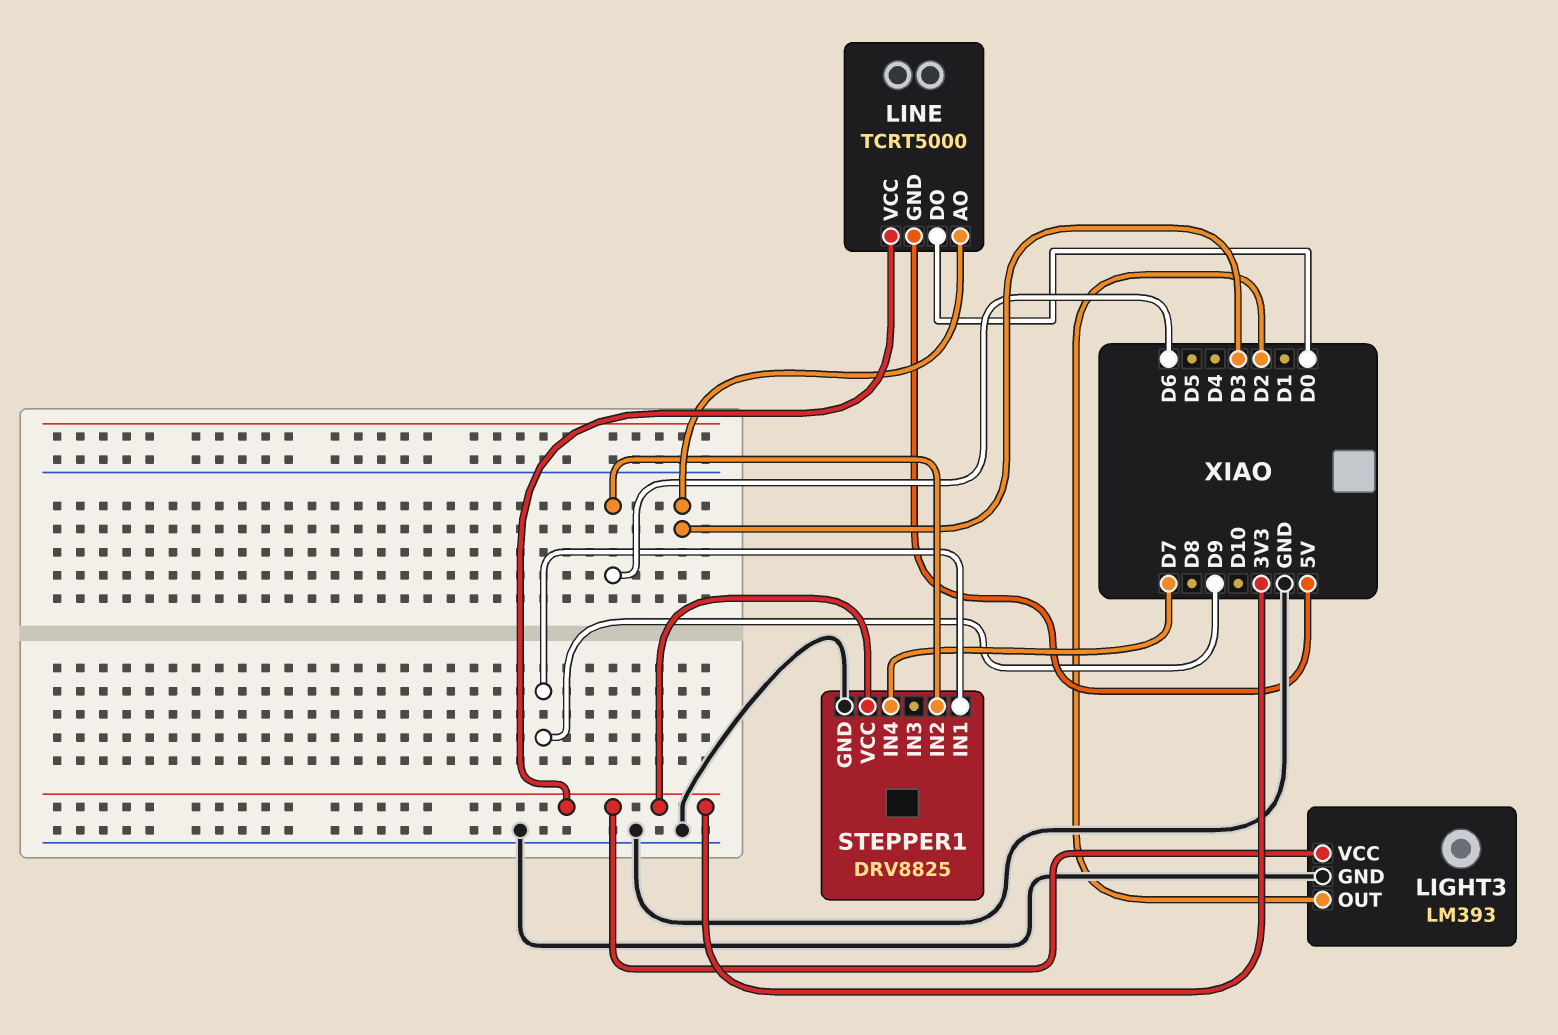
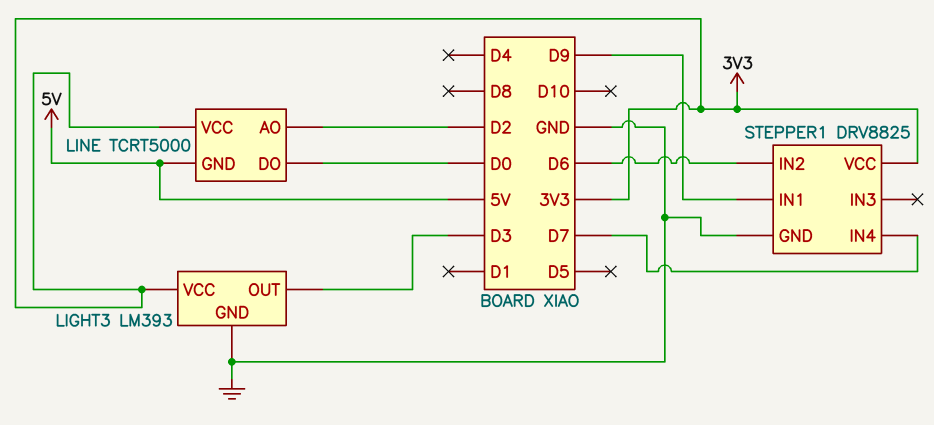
LIGHT3 pin OUT: D2 -> D3
LINE pin AO: D3 -> D2

